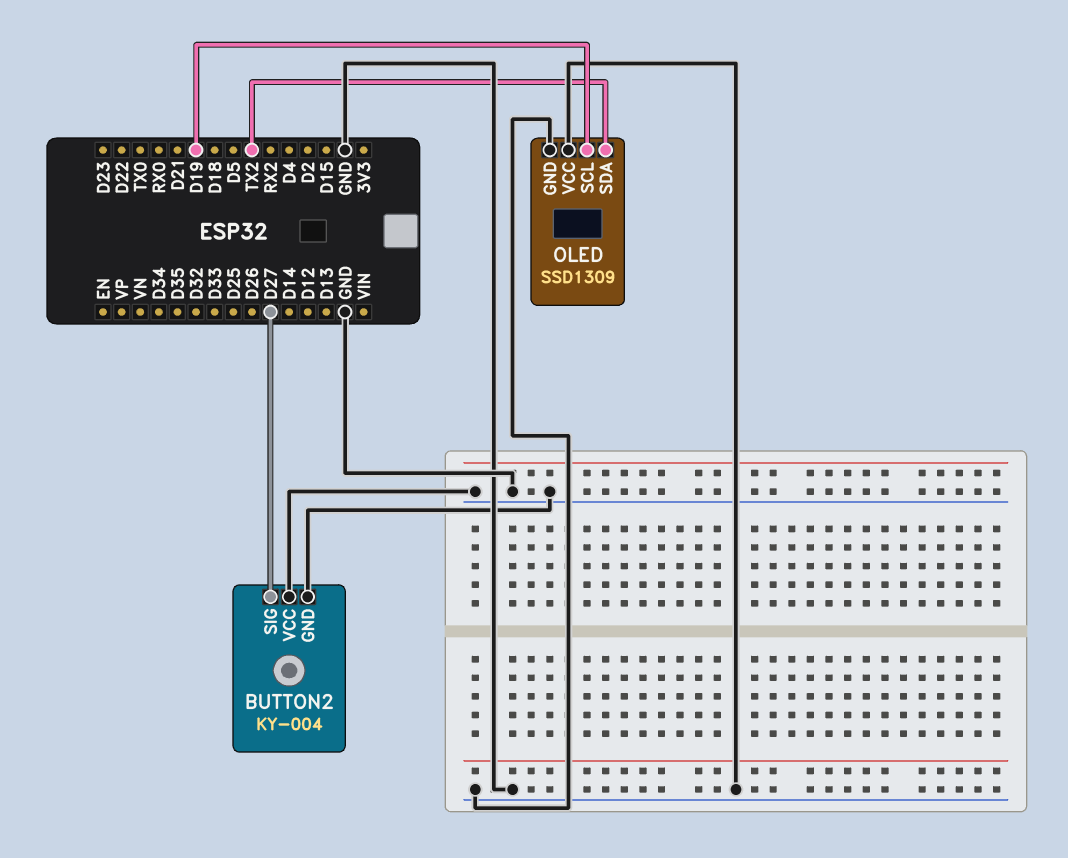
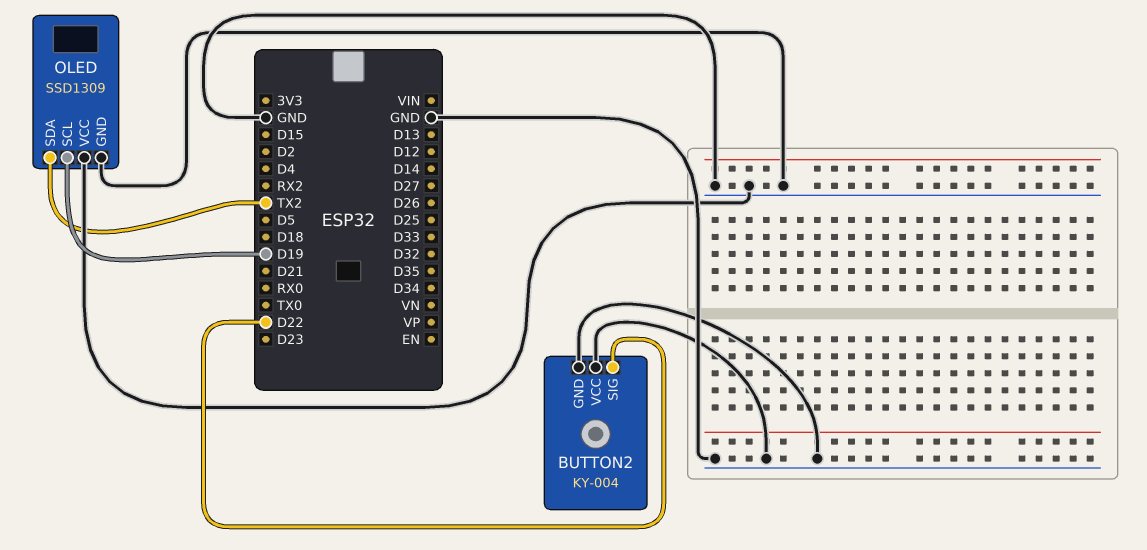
BUTTON2 pin SIG: D27 -> D22

